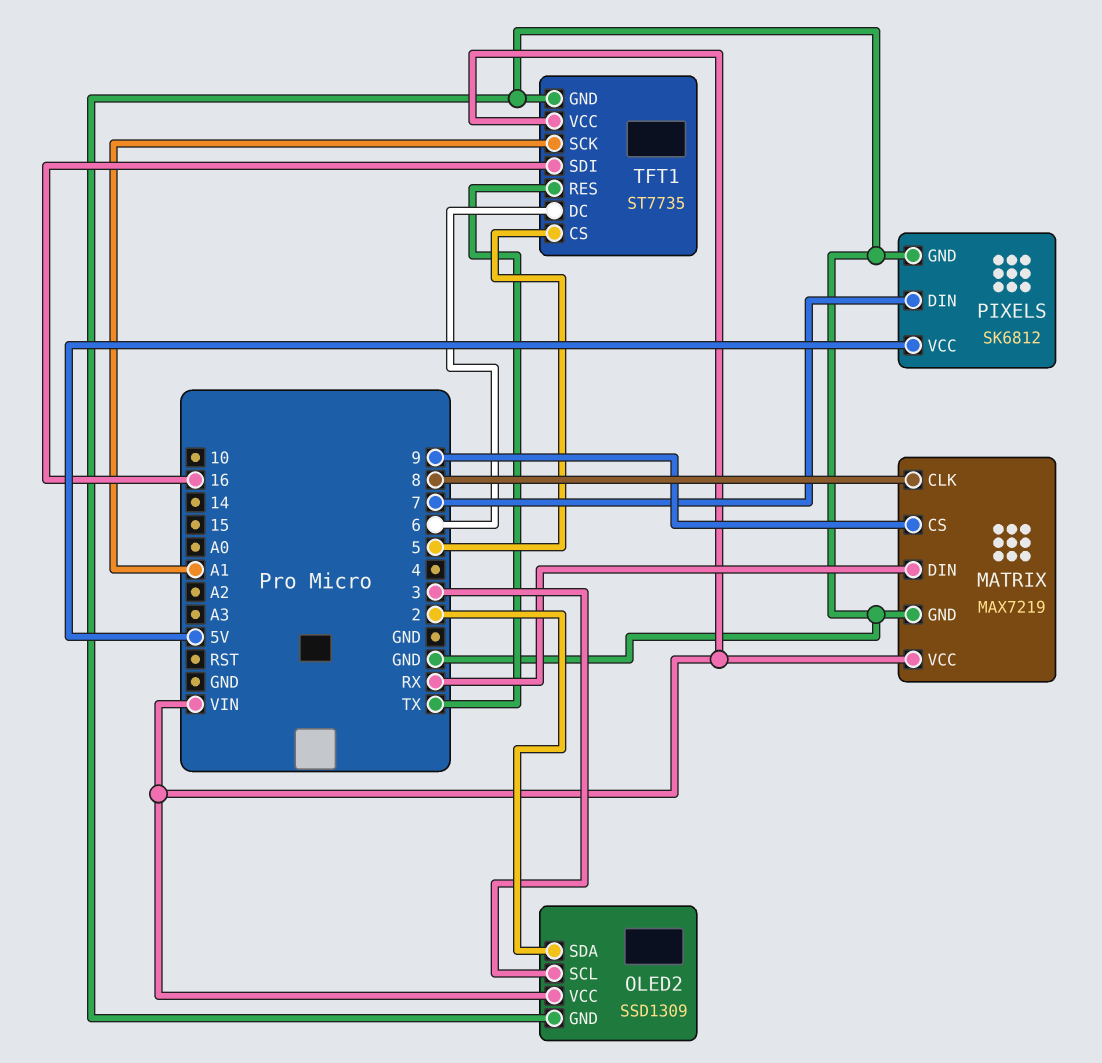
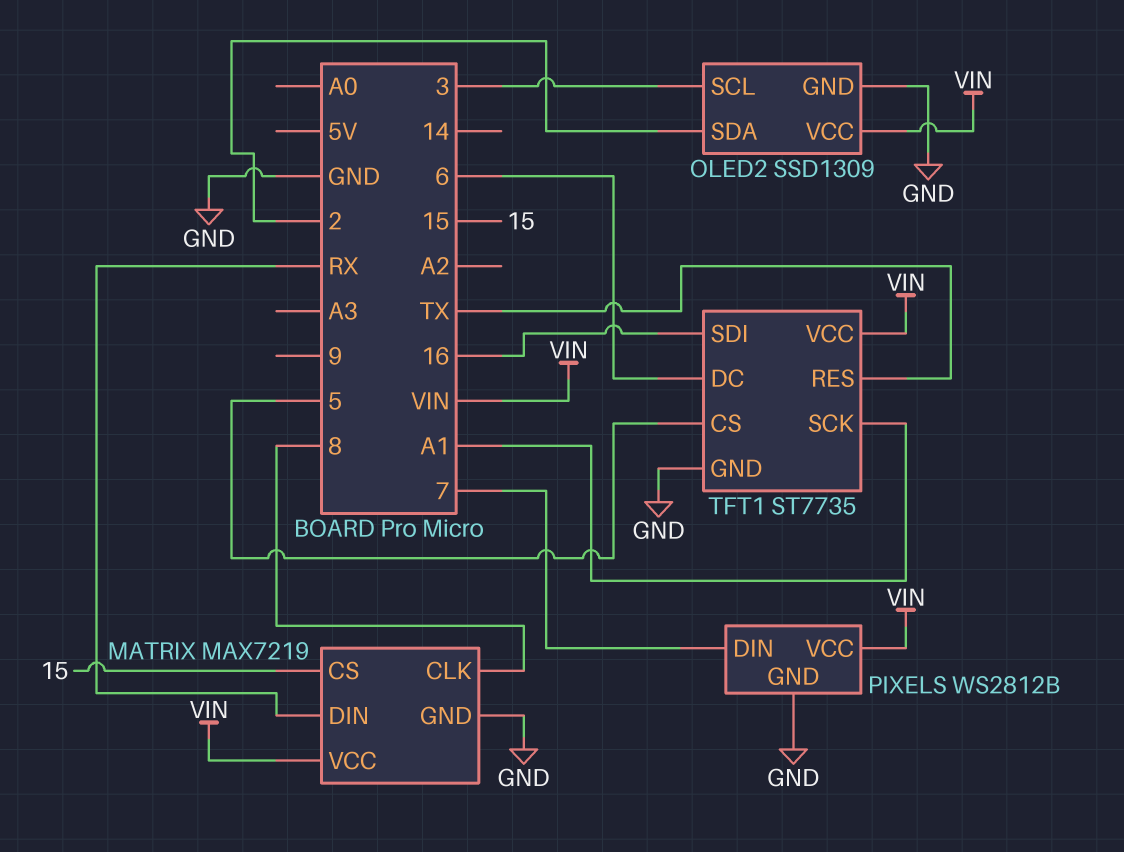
MATRIX pin CS: 9 -> 15
PIXELS: SK6812 -> WS2812B
PIXELS pin VCC: 5V -> VIN

